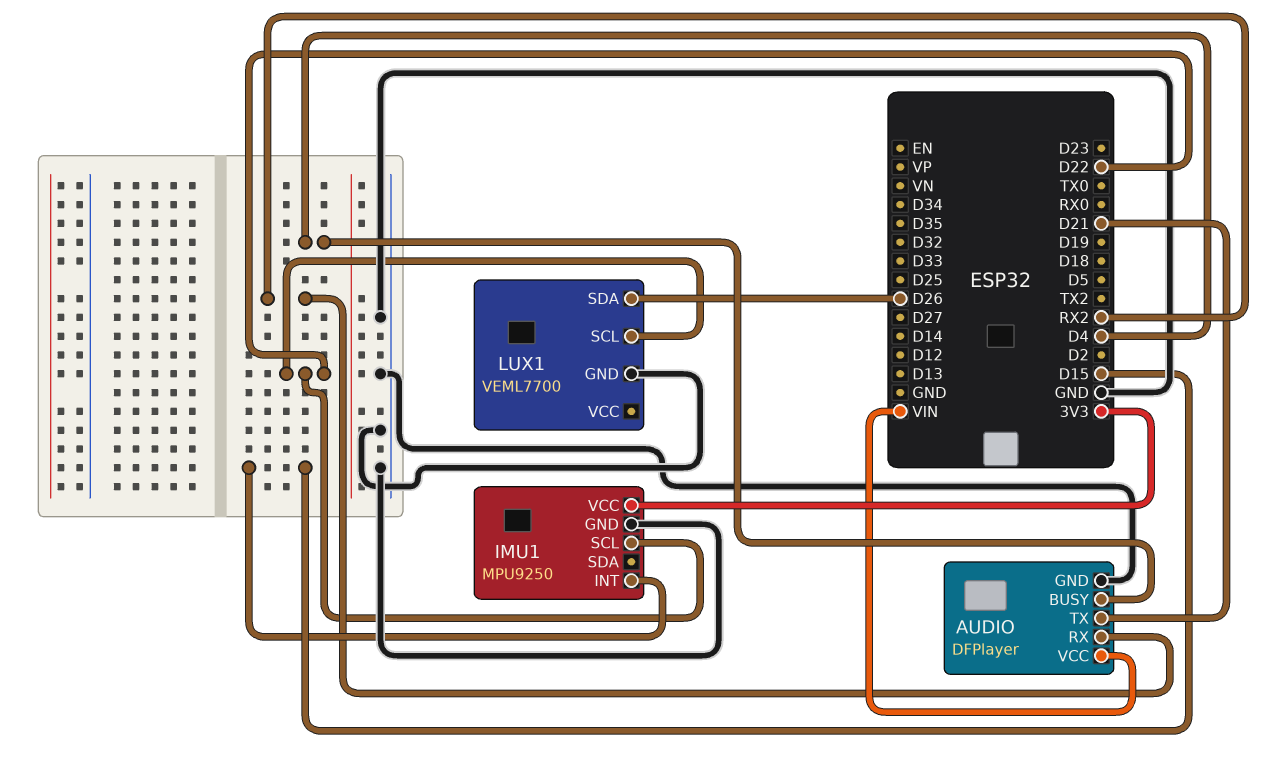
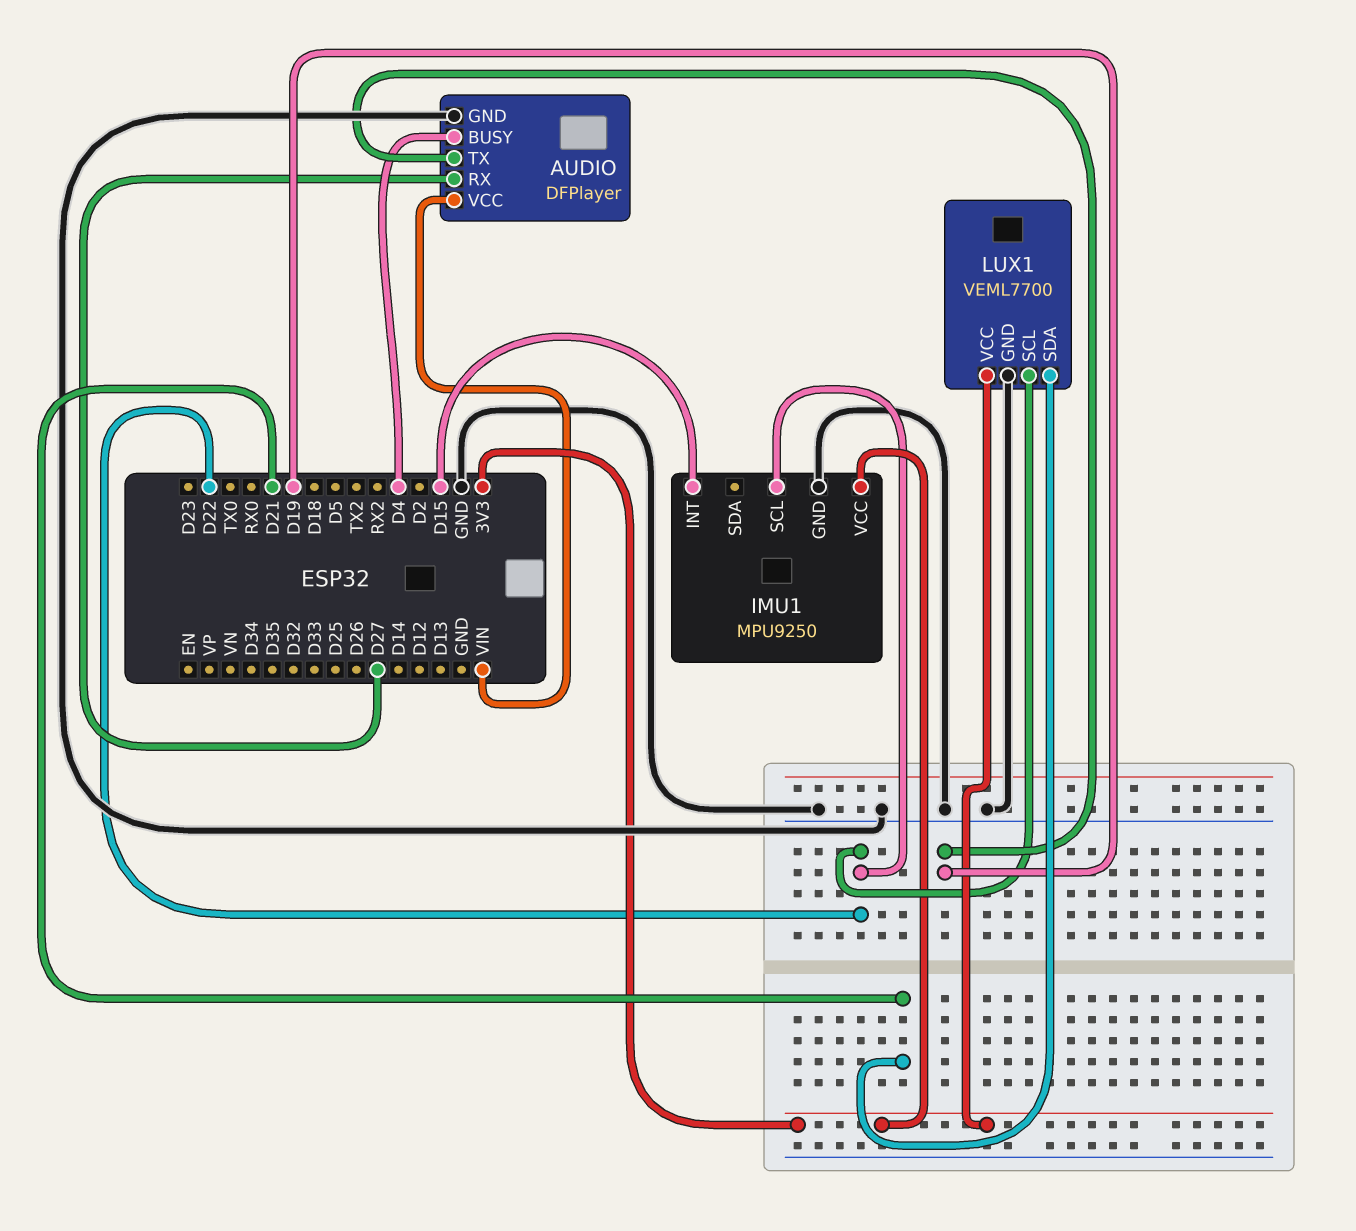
AUDIO pin RX: RX2 -> D27
AUDIO pin TX: D21 -> D19
LUX1 pin SDA: D26 -> D21
LUX1 pin VCC: none -> 3V3

